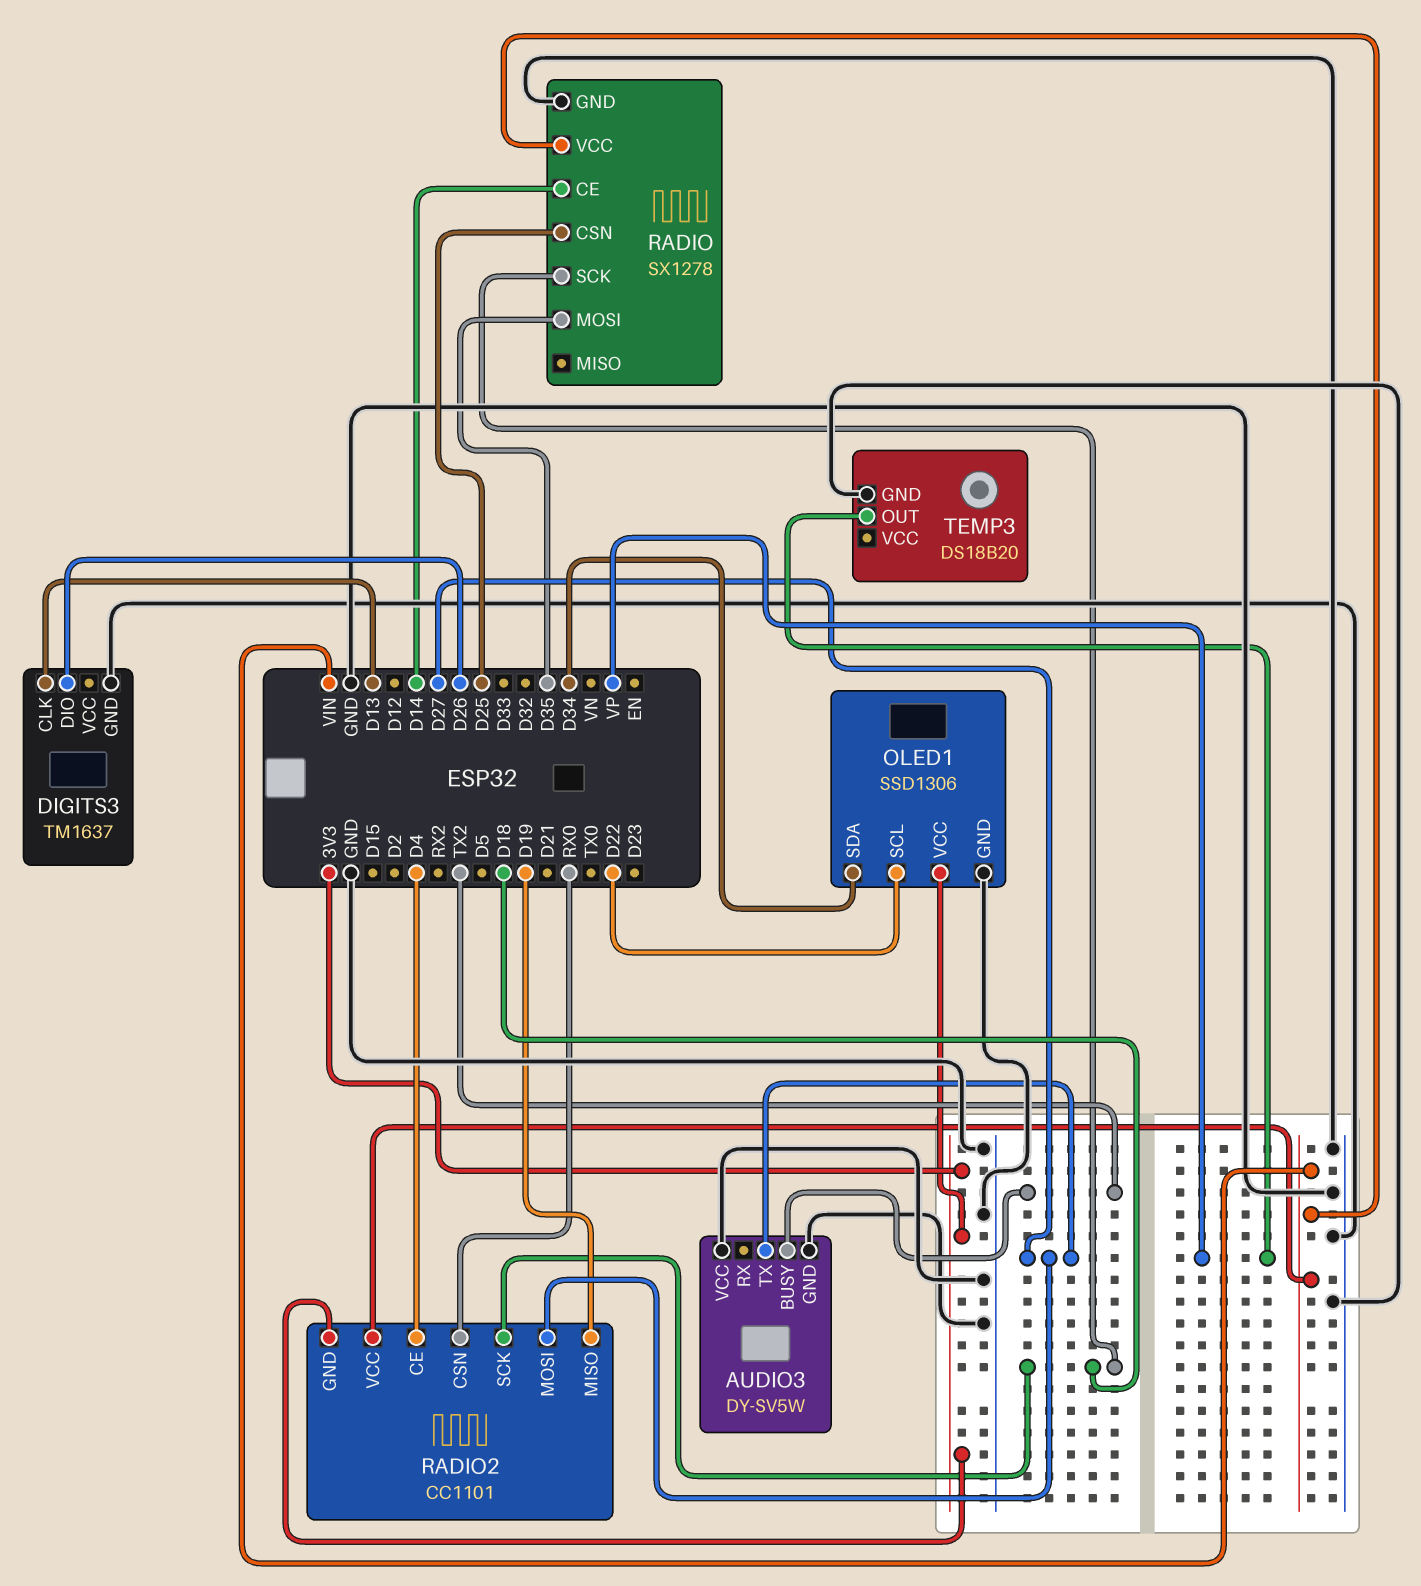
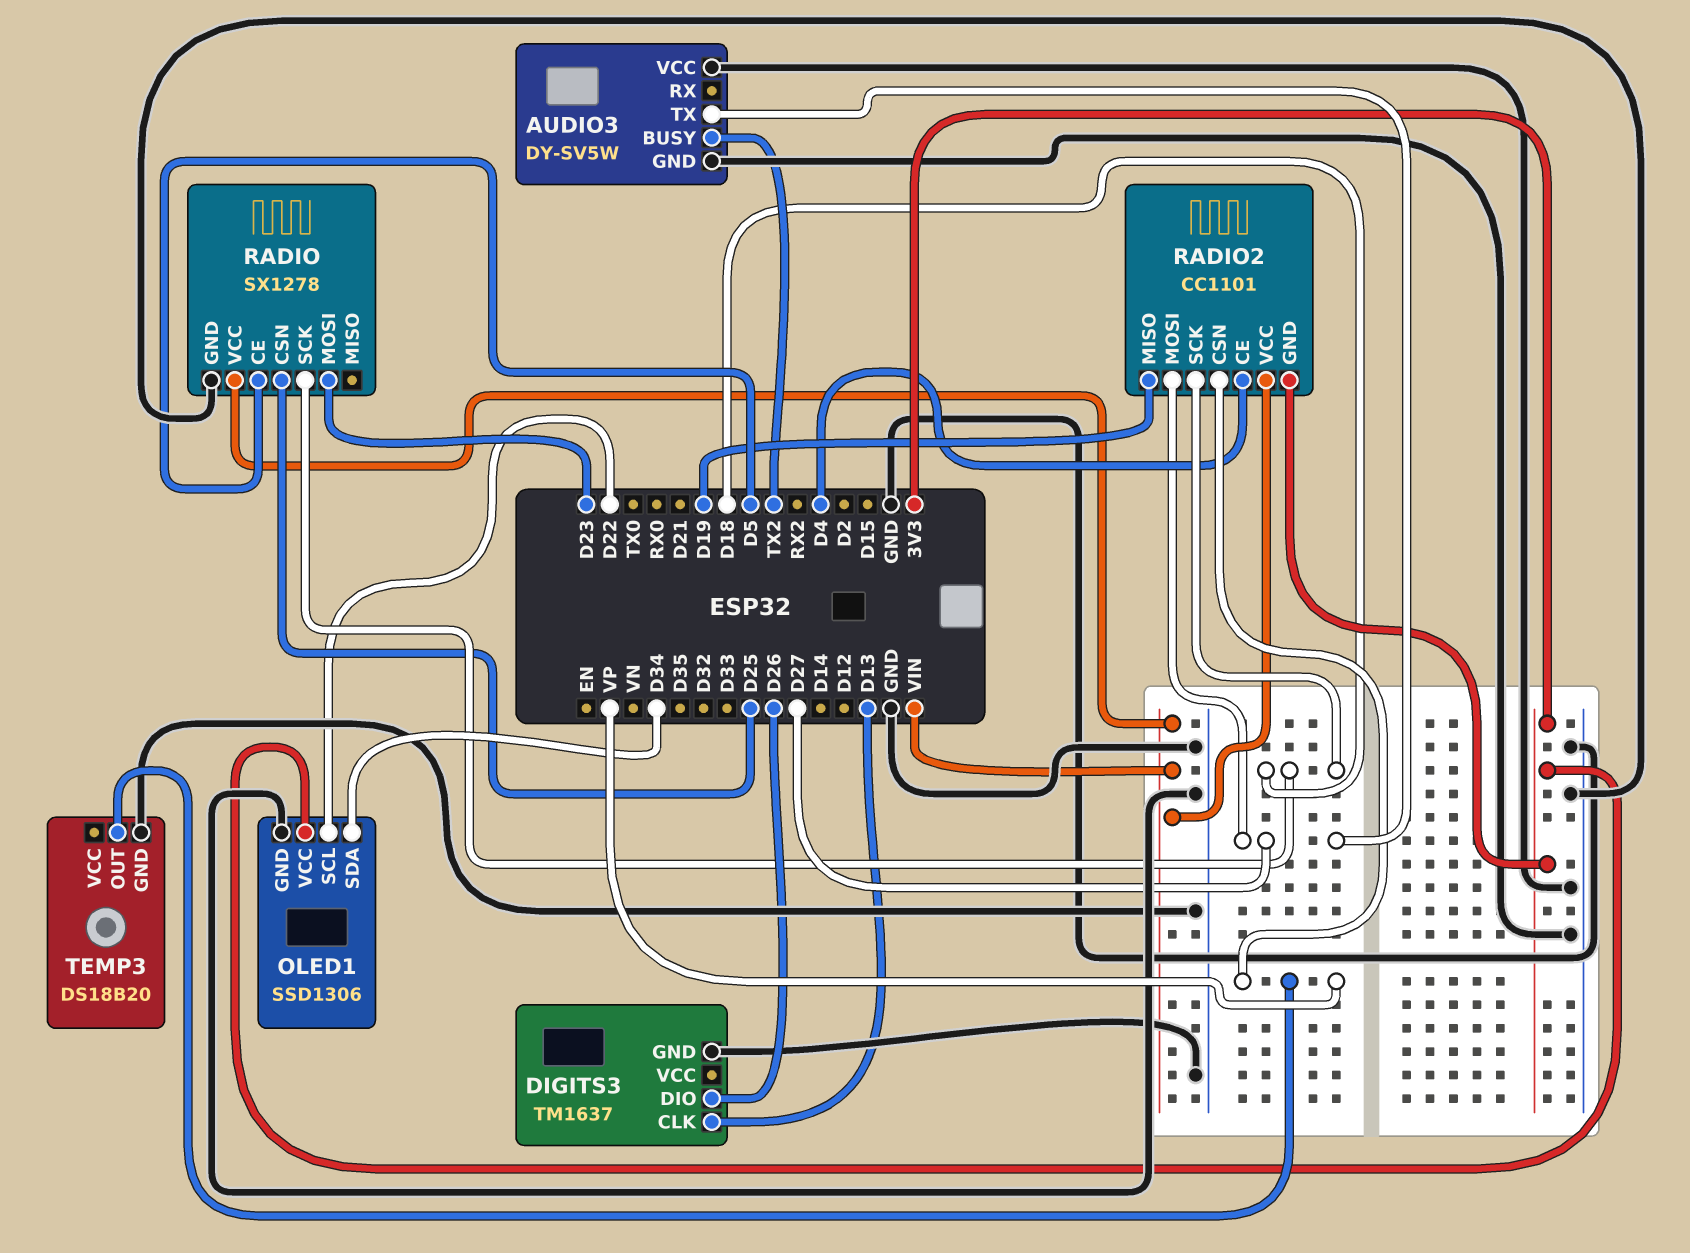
RADIO pin CE: D14 -> D5
RADIO pin MOSI: D35 -> D23
RADIO2 pin CSN: RX0 -> VP

